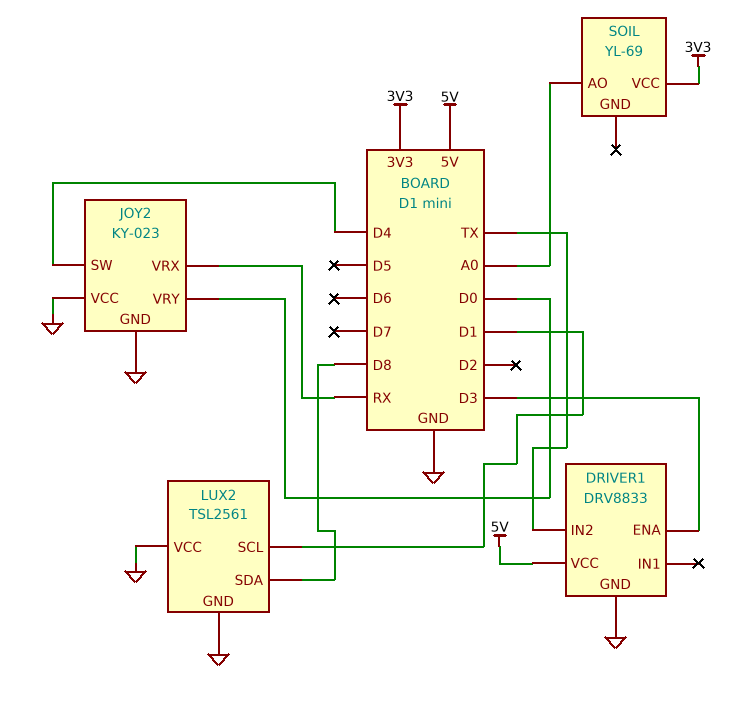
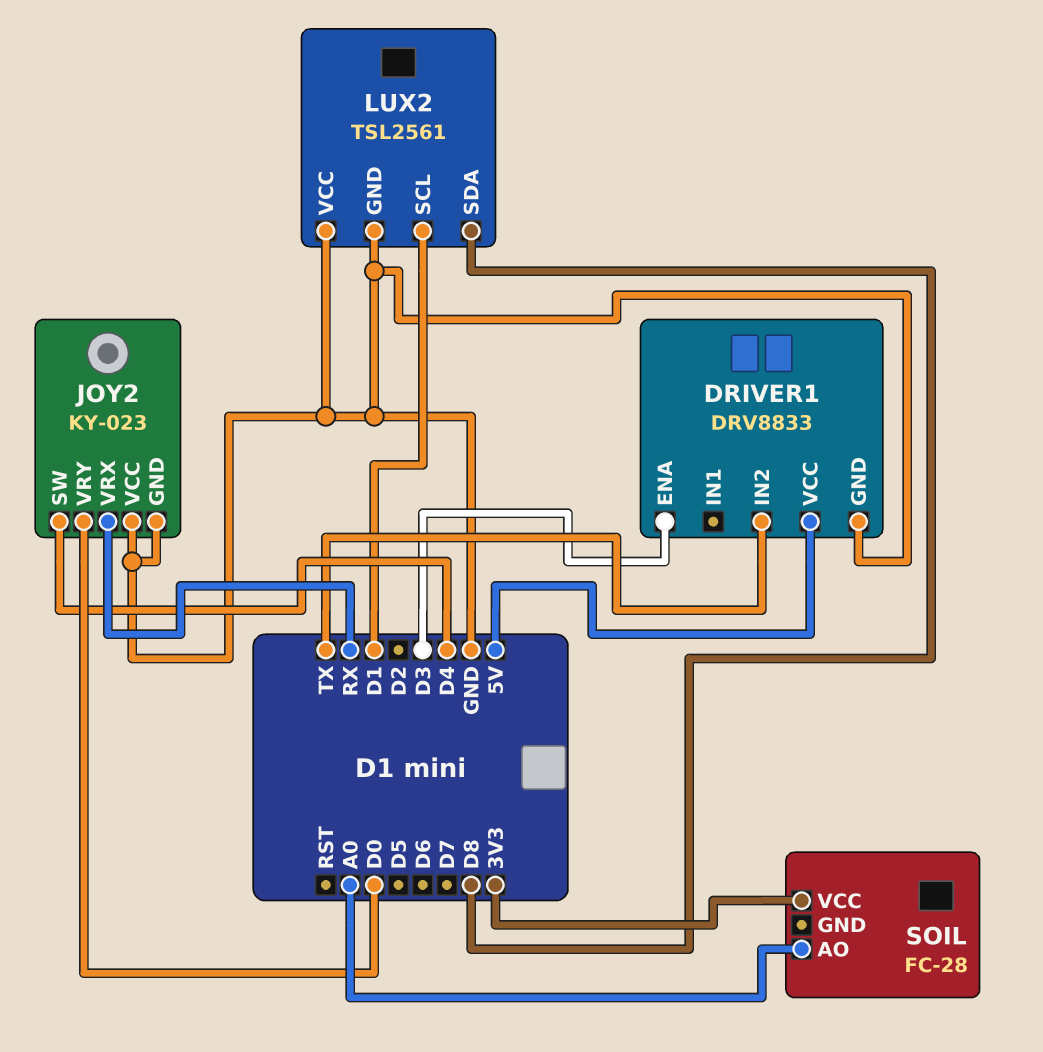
SOIL: YL-69 -> FC-28

